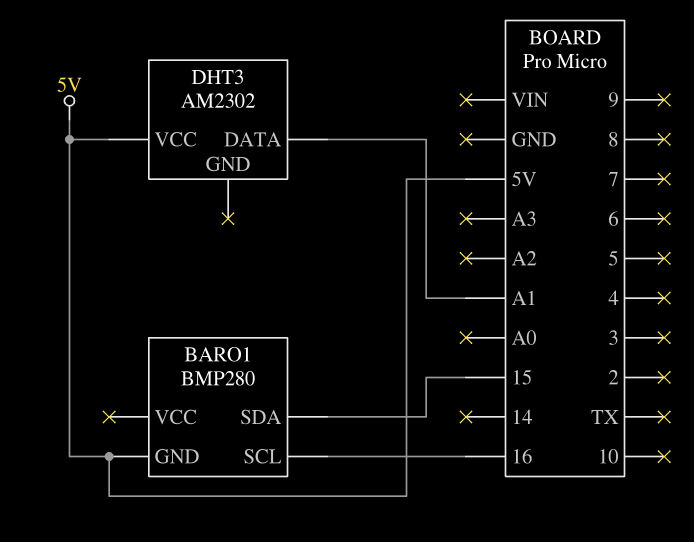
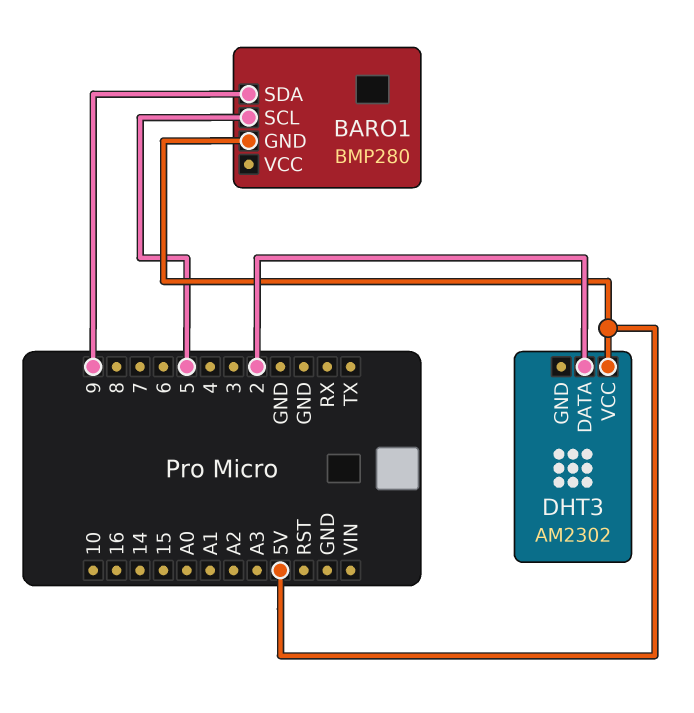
BARO1 pin SCL: 16 -> 5
BARO1 pin SDA: 15 -> 9
DHT3 pin DATA: A1 -> 2

